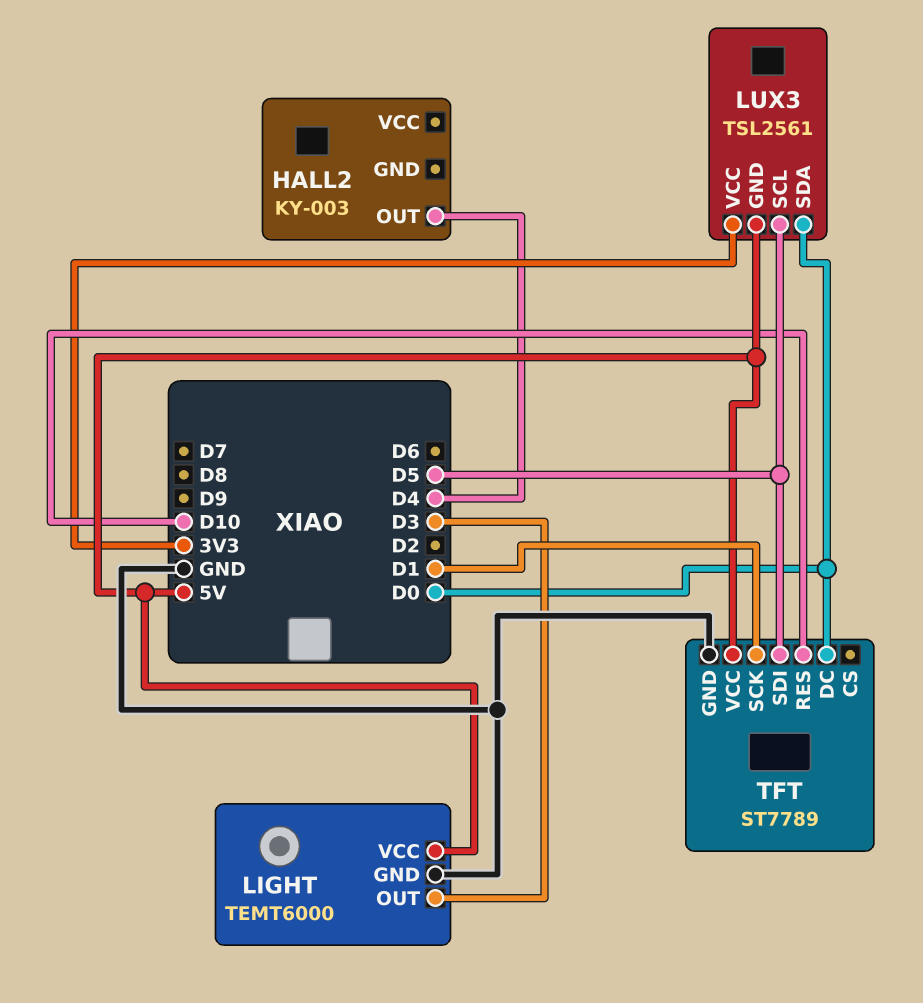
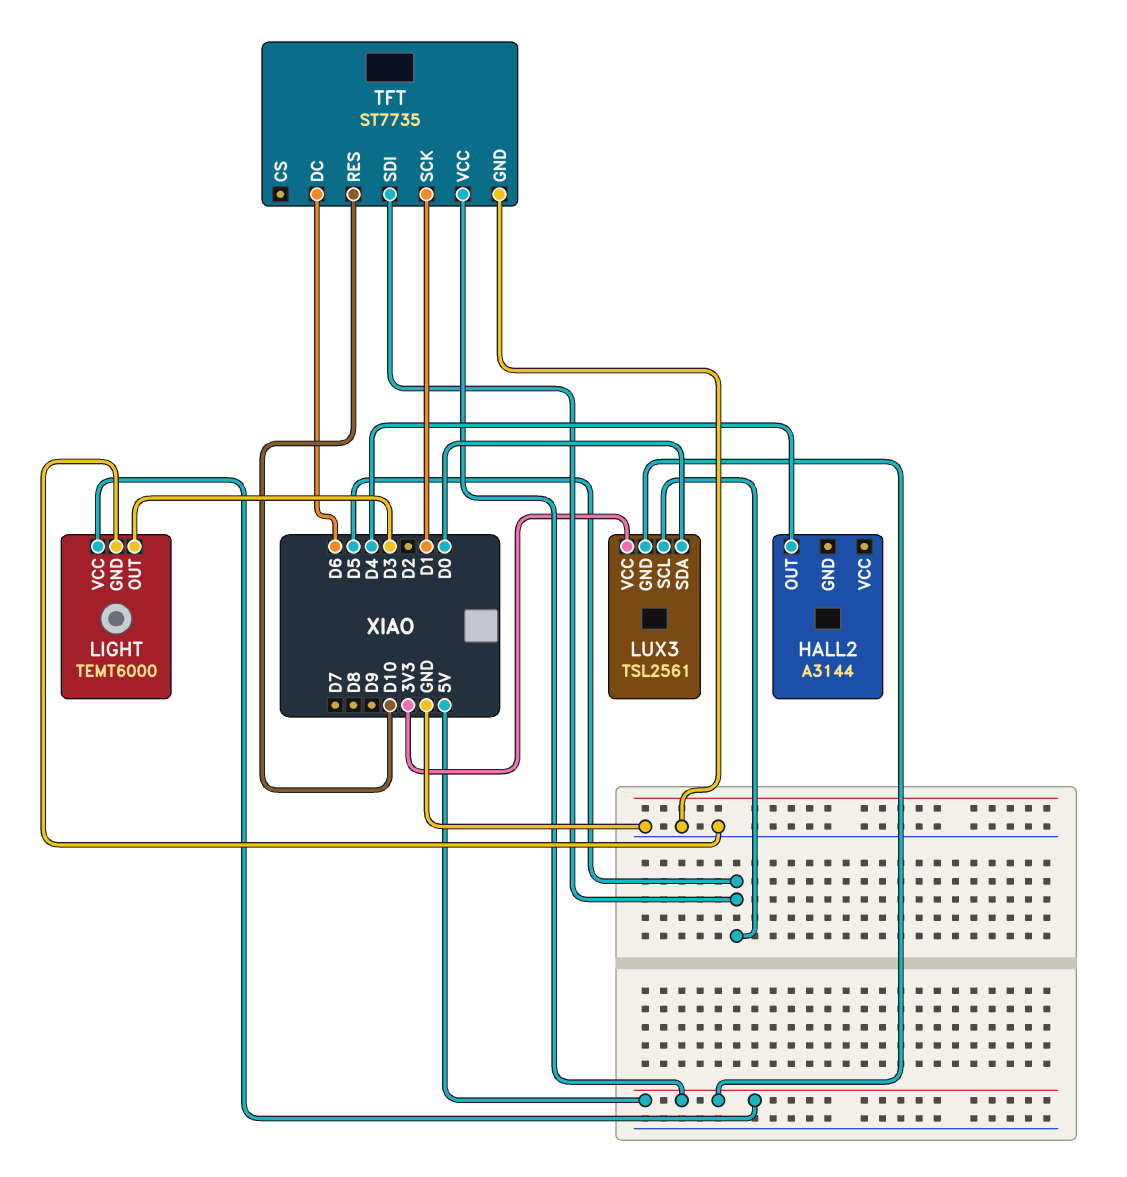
HALL2: KY-003 -> A3144
TFT: ST7789 -> ST7735
TFT pin DC: D0 -> D6

